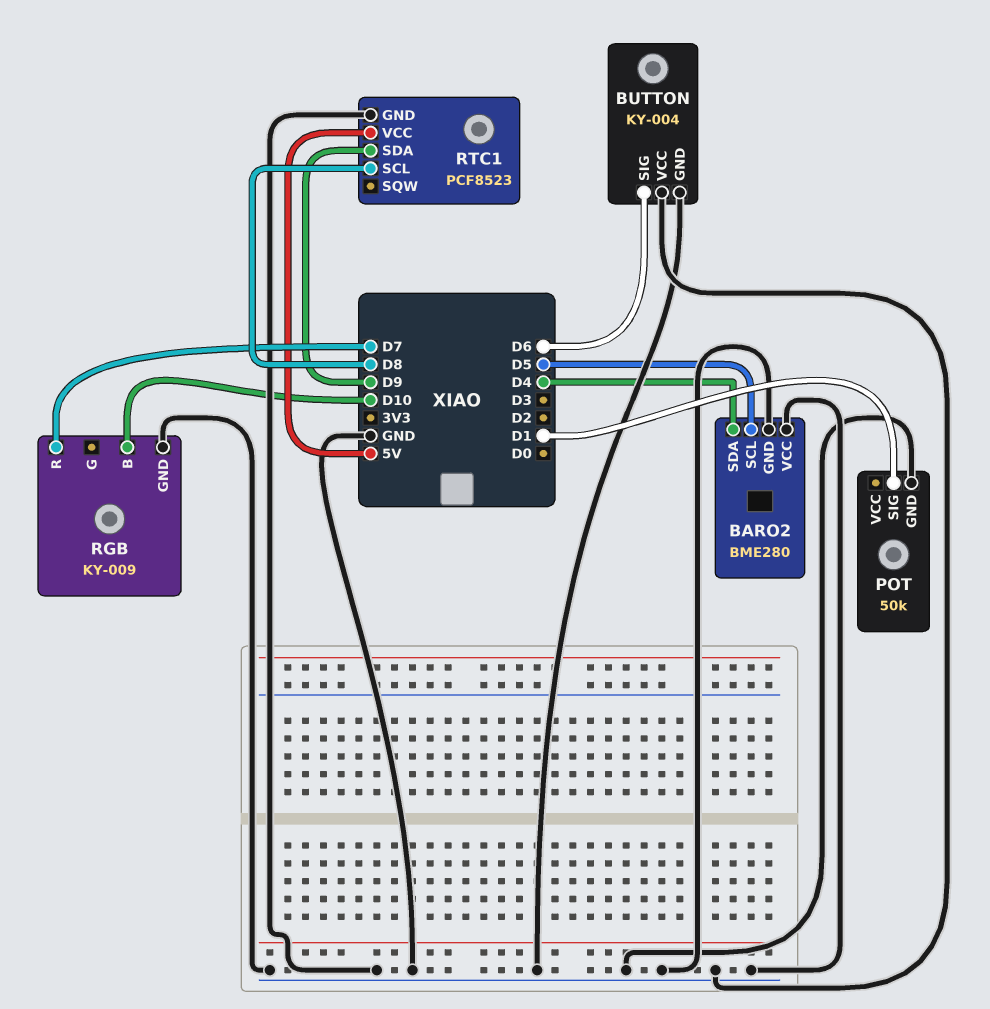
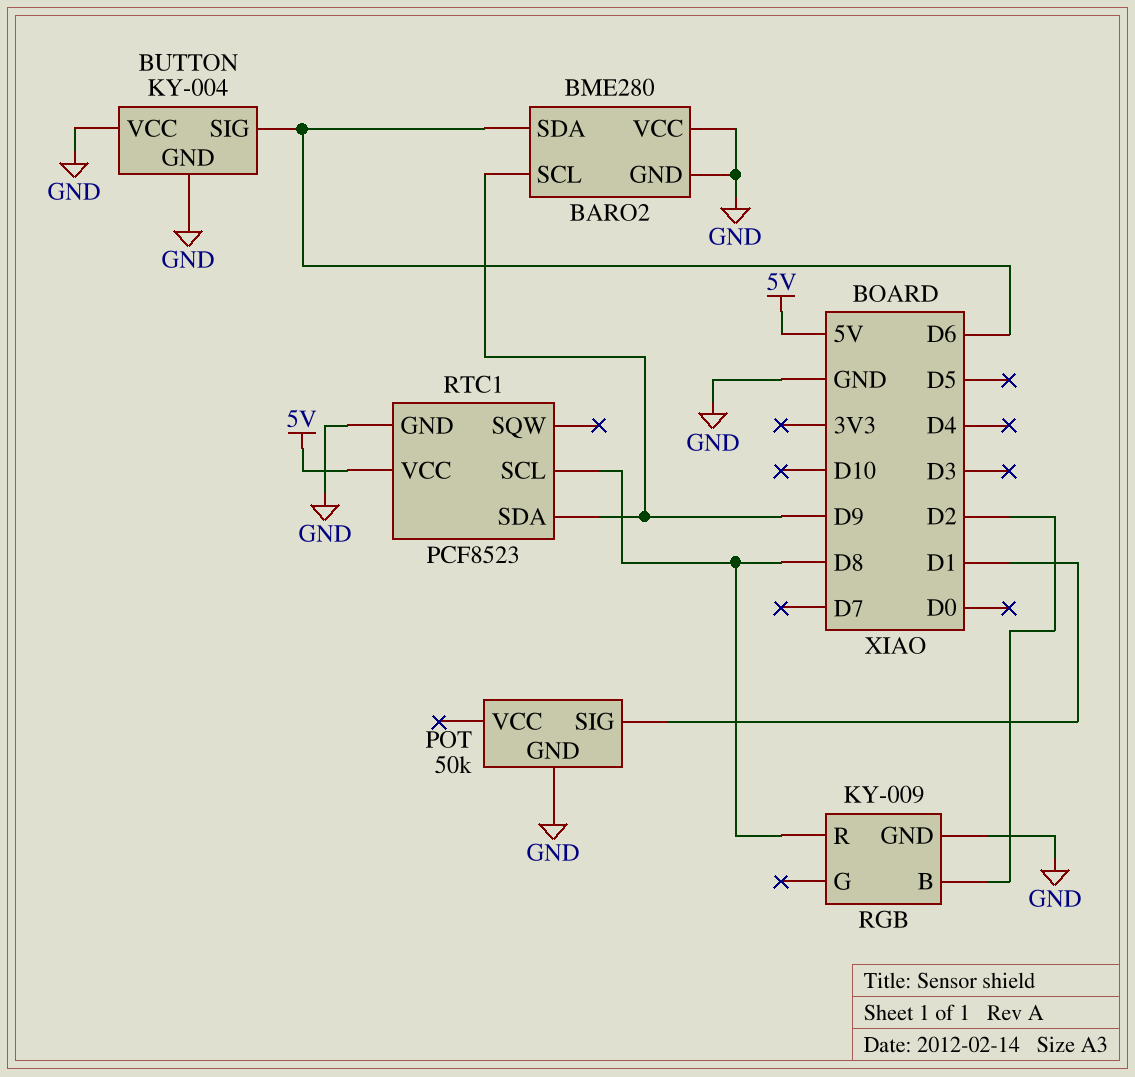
BARO2 pin SCL: D5 -> D9
BARO2 pin SDA: D4 -> D6
RGB pin B: D10 -> D2
RGB pin R: D7 -> D8

